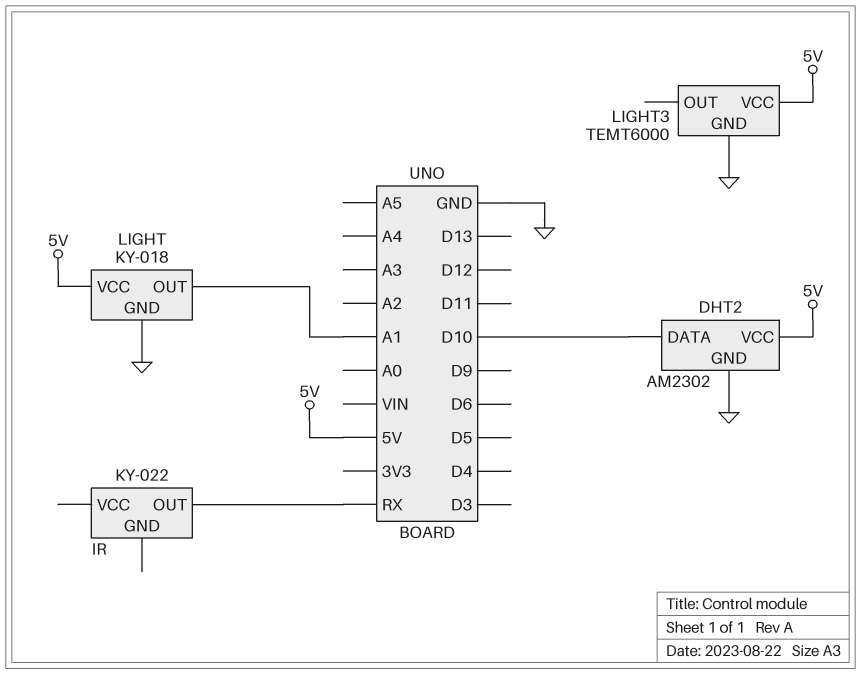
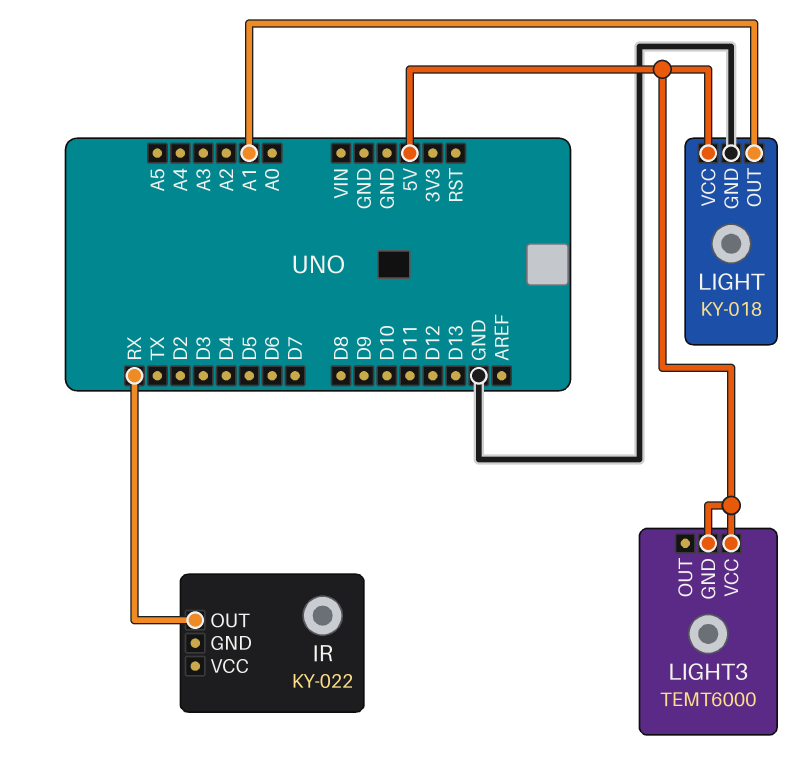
DHT2: AM2302 -> none
DHT2 pin DATA: D10 -> none
DHT2 pin GND: GND -> none
DHT2 pin VCC: 5V -> none
LIGHT3 pin GND: GND -> 5V

